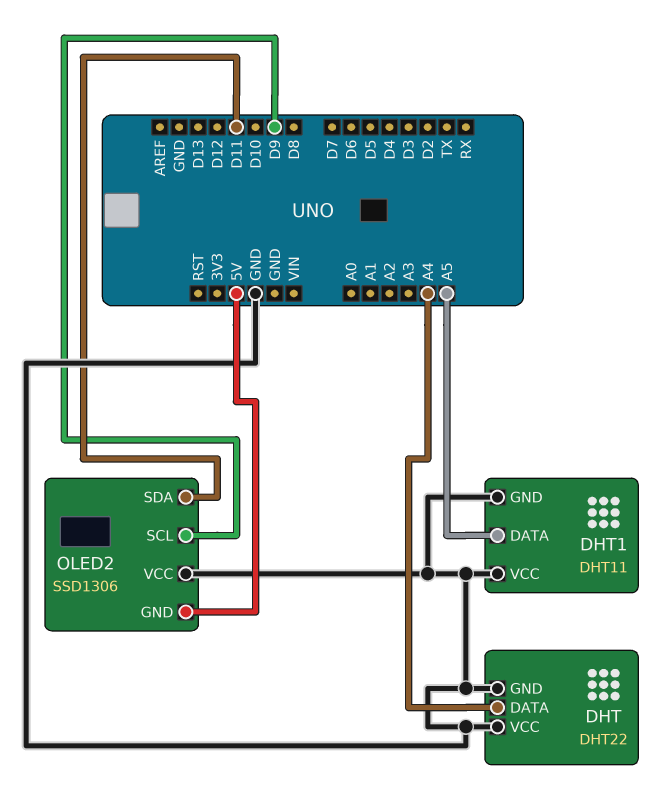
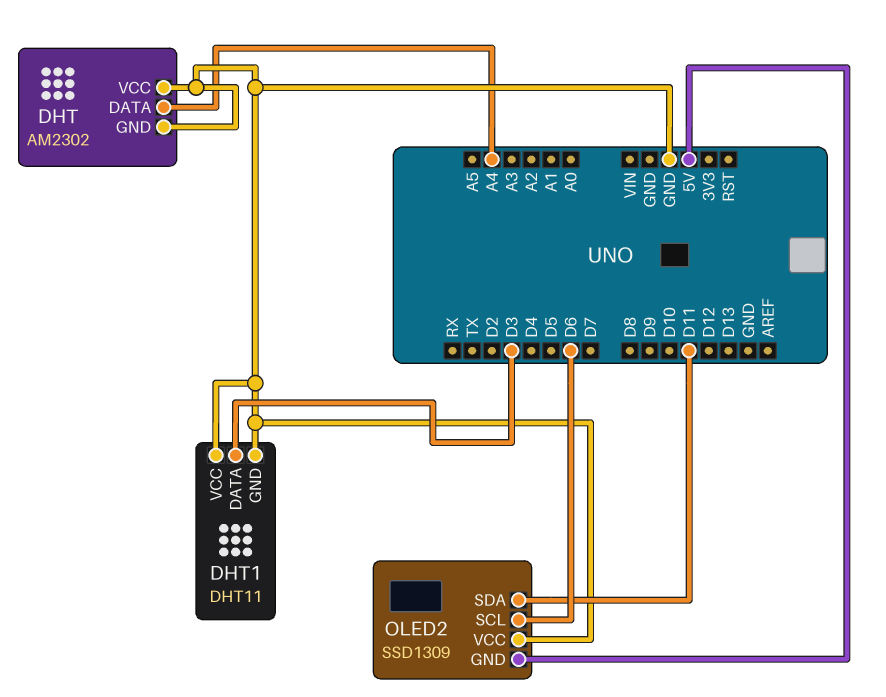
DHT: DHT22 -> AM2302
DHT1 pin DATA: A5 -> D3
OLED2: SSD1306 -> SSD1309
OLED2 pin SCL: D9 -> D6

